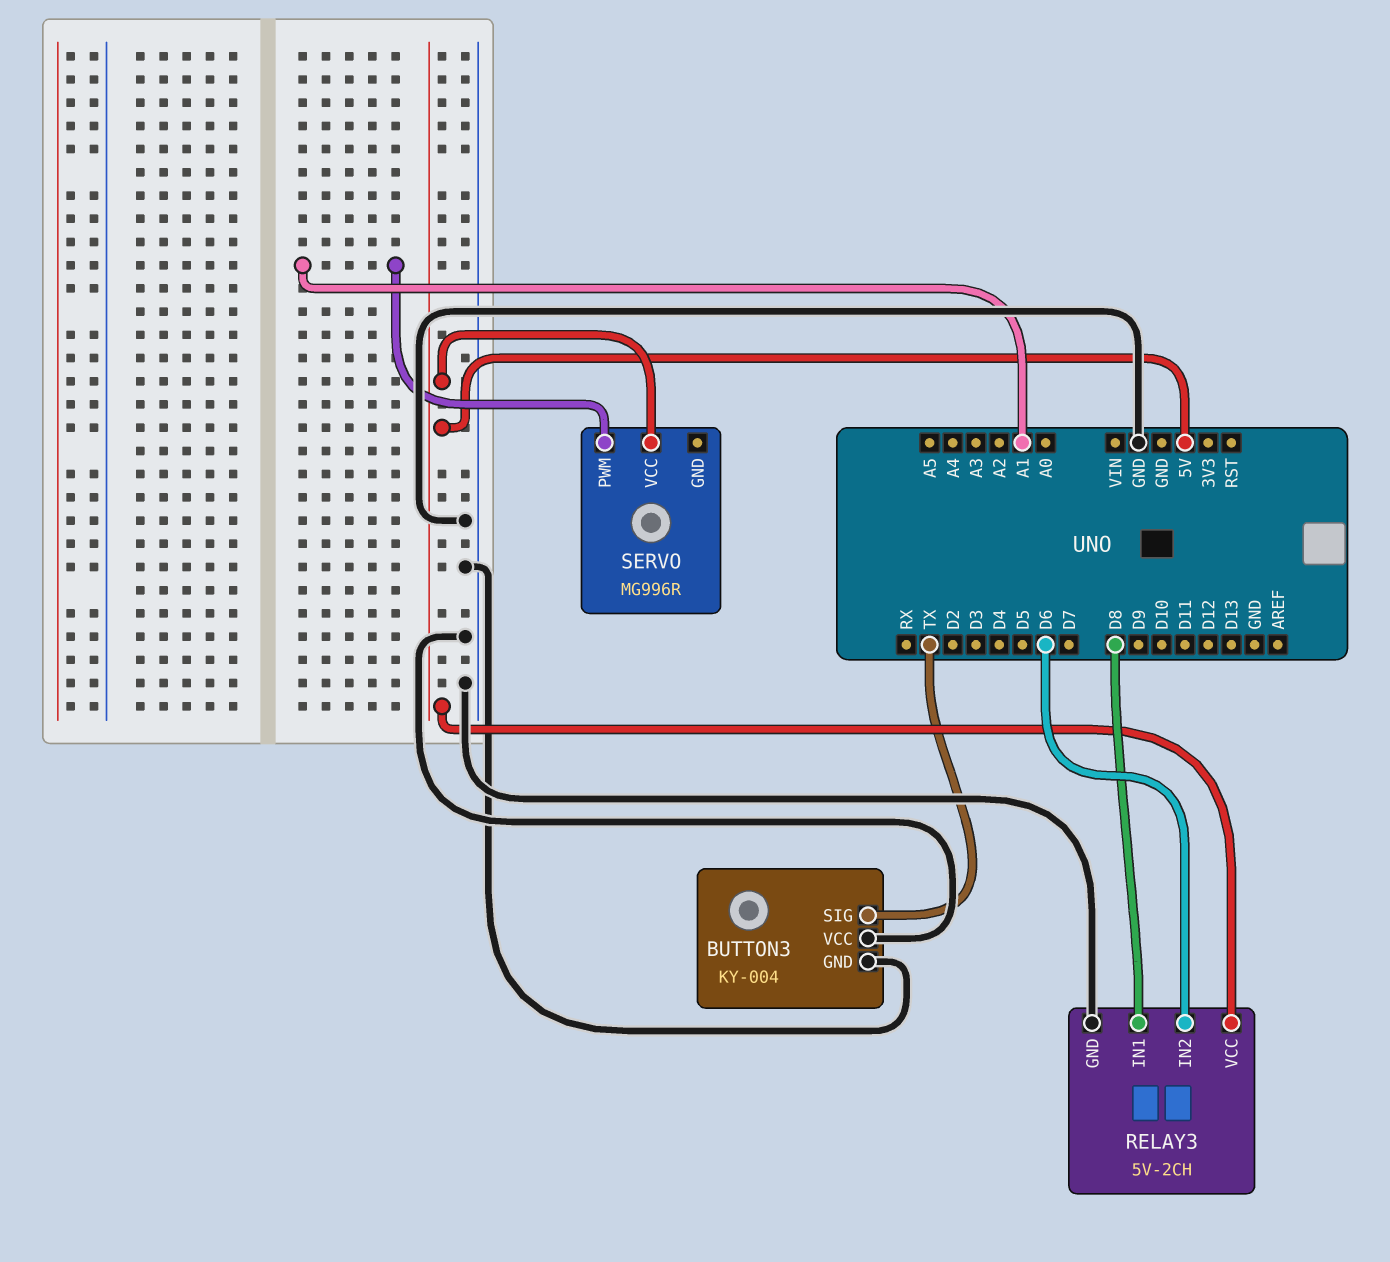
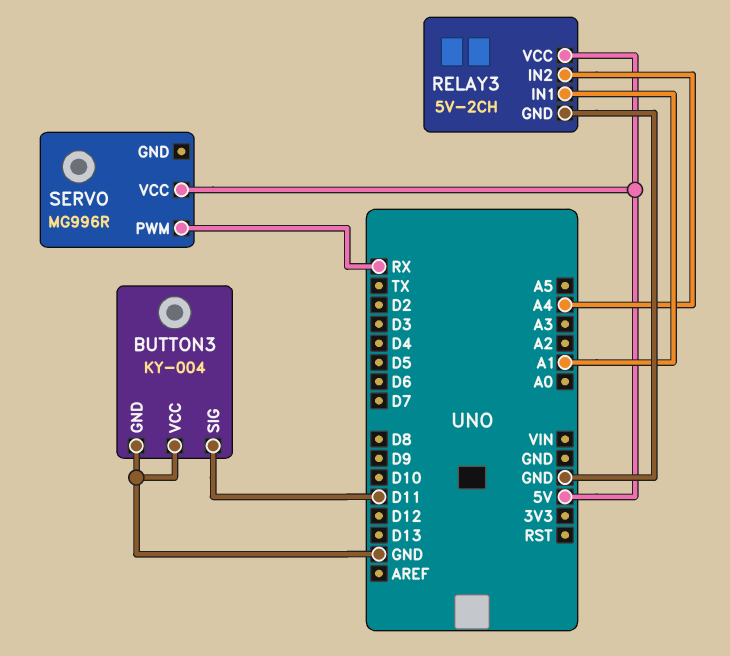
BUTTON3 pin SIG: TX -> D11
RELAY3 pin IN1: D8 -> A1
RELAY3 pin IN2: D6 -> A4
SERVO pin PWM: A1 -> RX

